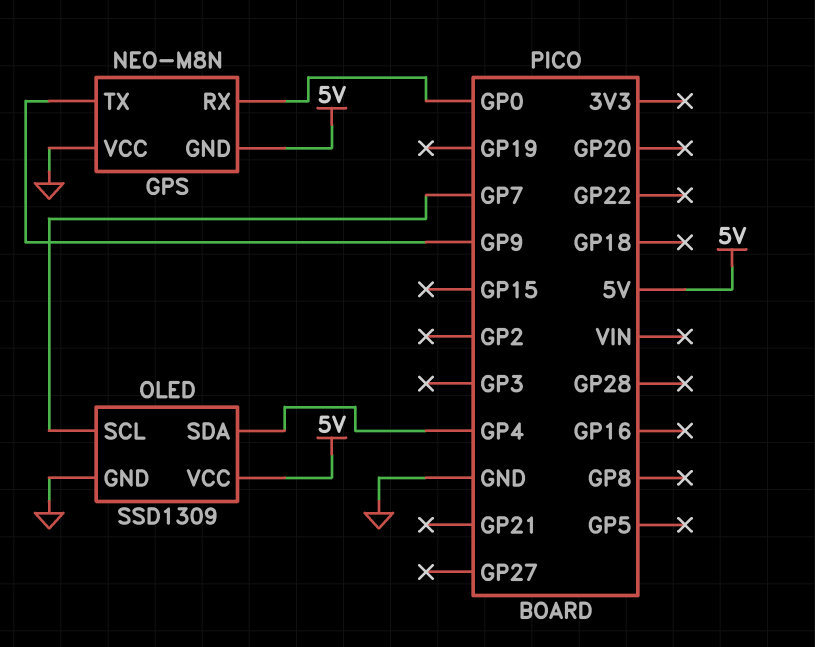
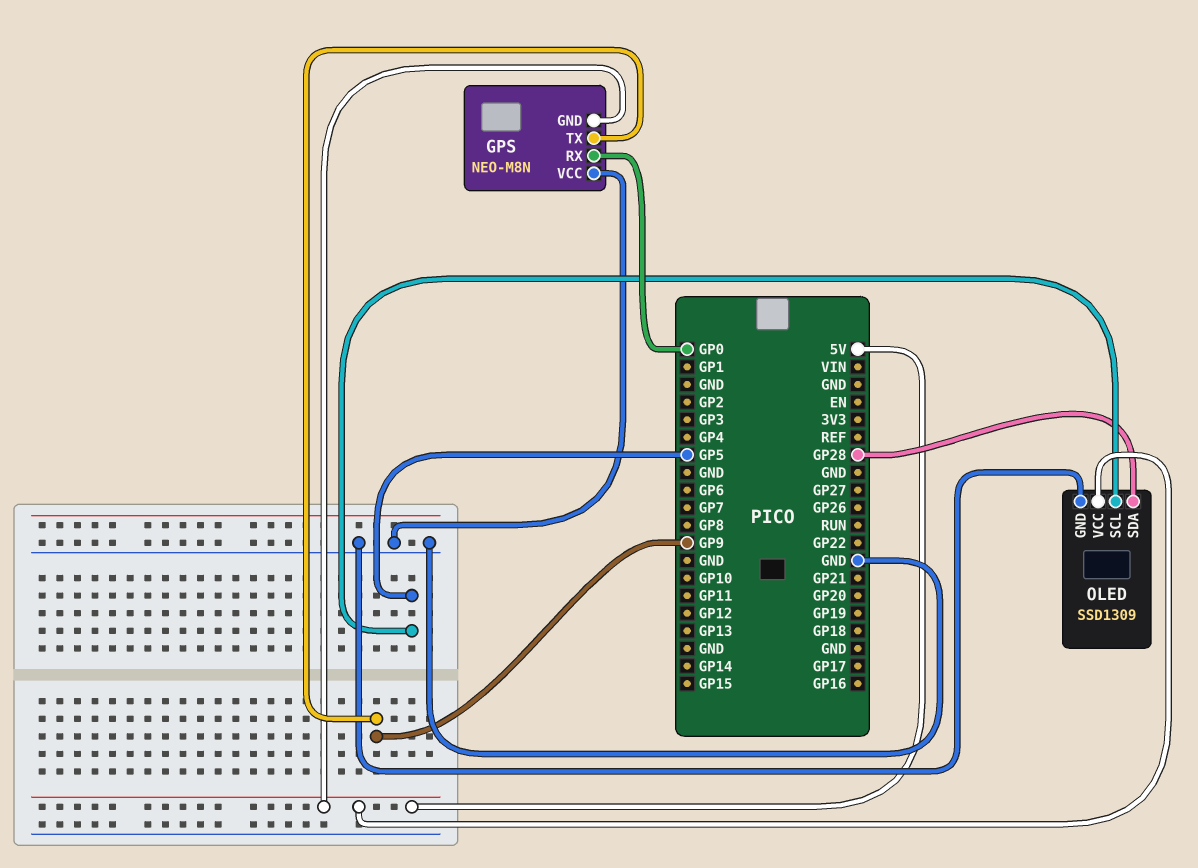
OLED pin SCL: GP7 -> GP5
OLED pin SDA: GP4 -> GP28

